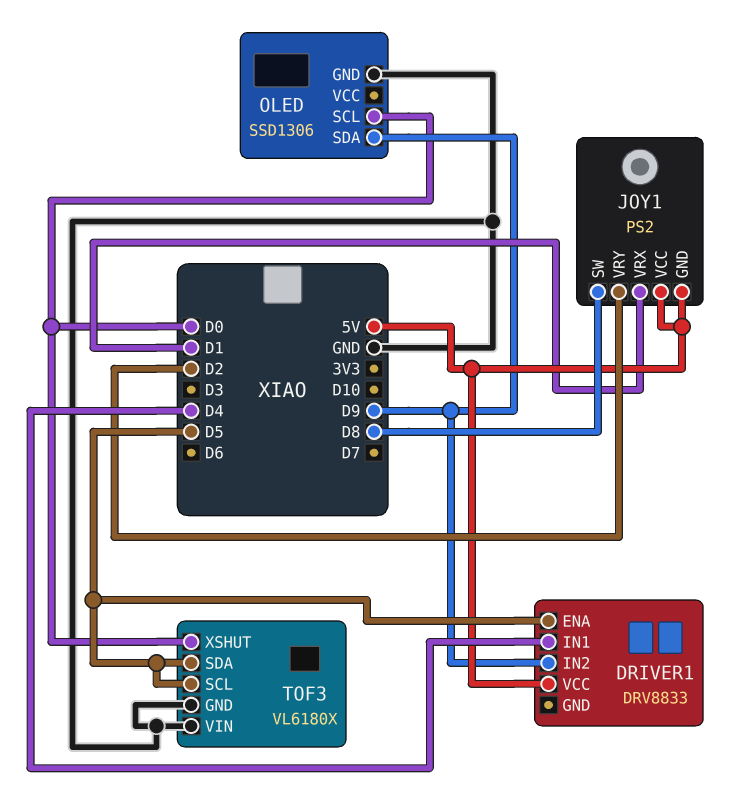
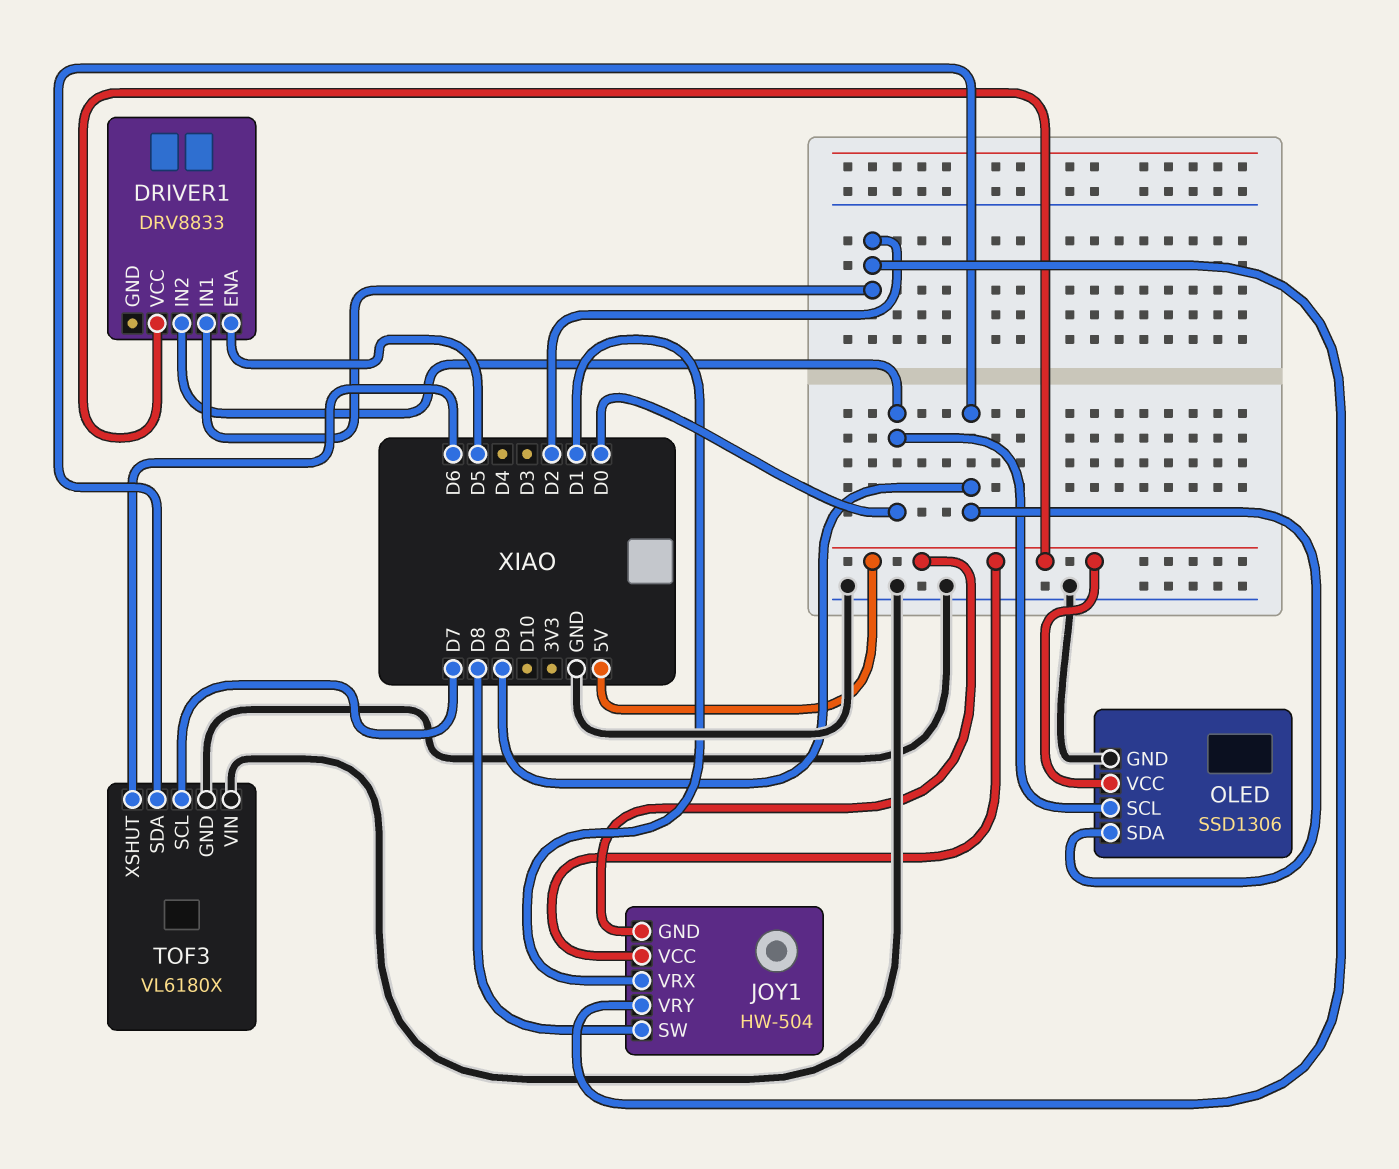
DRIVER1 pin IN1: D4 -> D2
DRIVER1 pin IN2: D9 -> D0
JOY1: PS2 -> HW-504
OLED pin VCC: none -> 5V
TOF3 pin SCL: D5 -> D7
TOF3 pin SDA: D5 -> D9
TOF3 pin XSHUT: D0 -> D6

